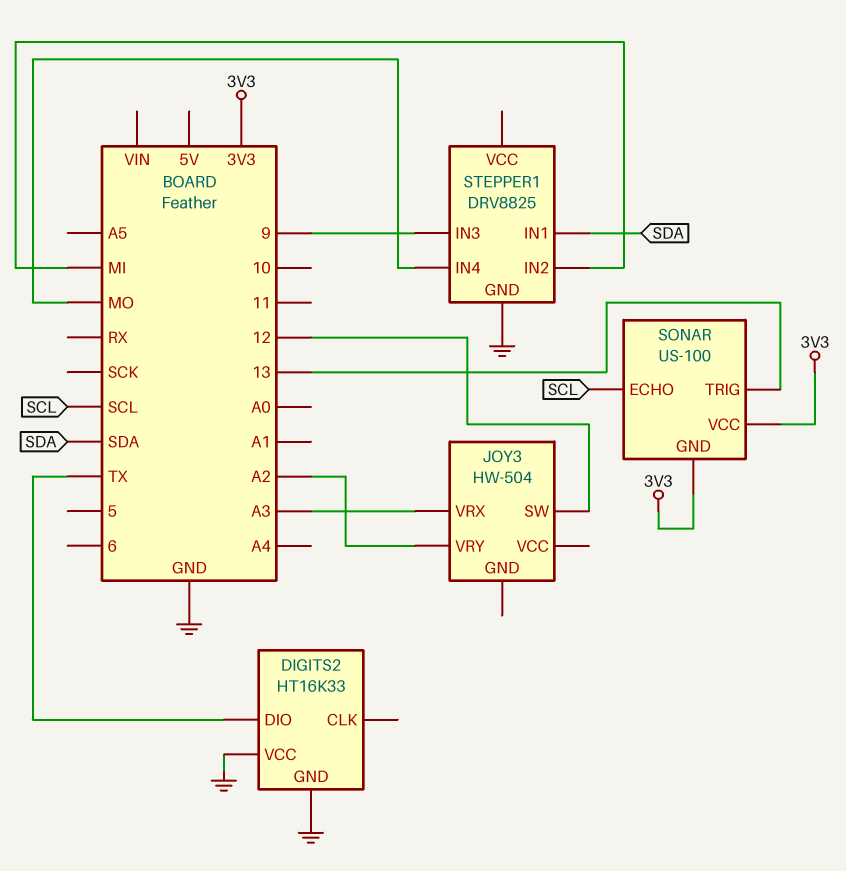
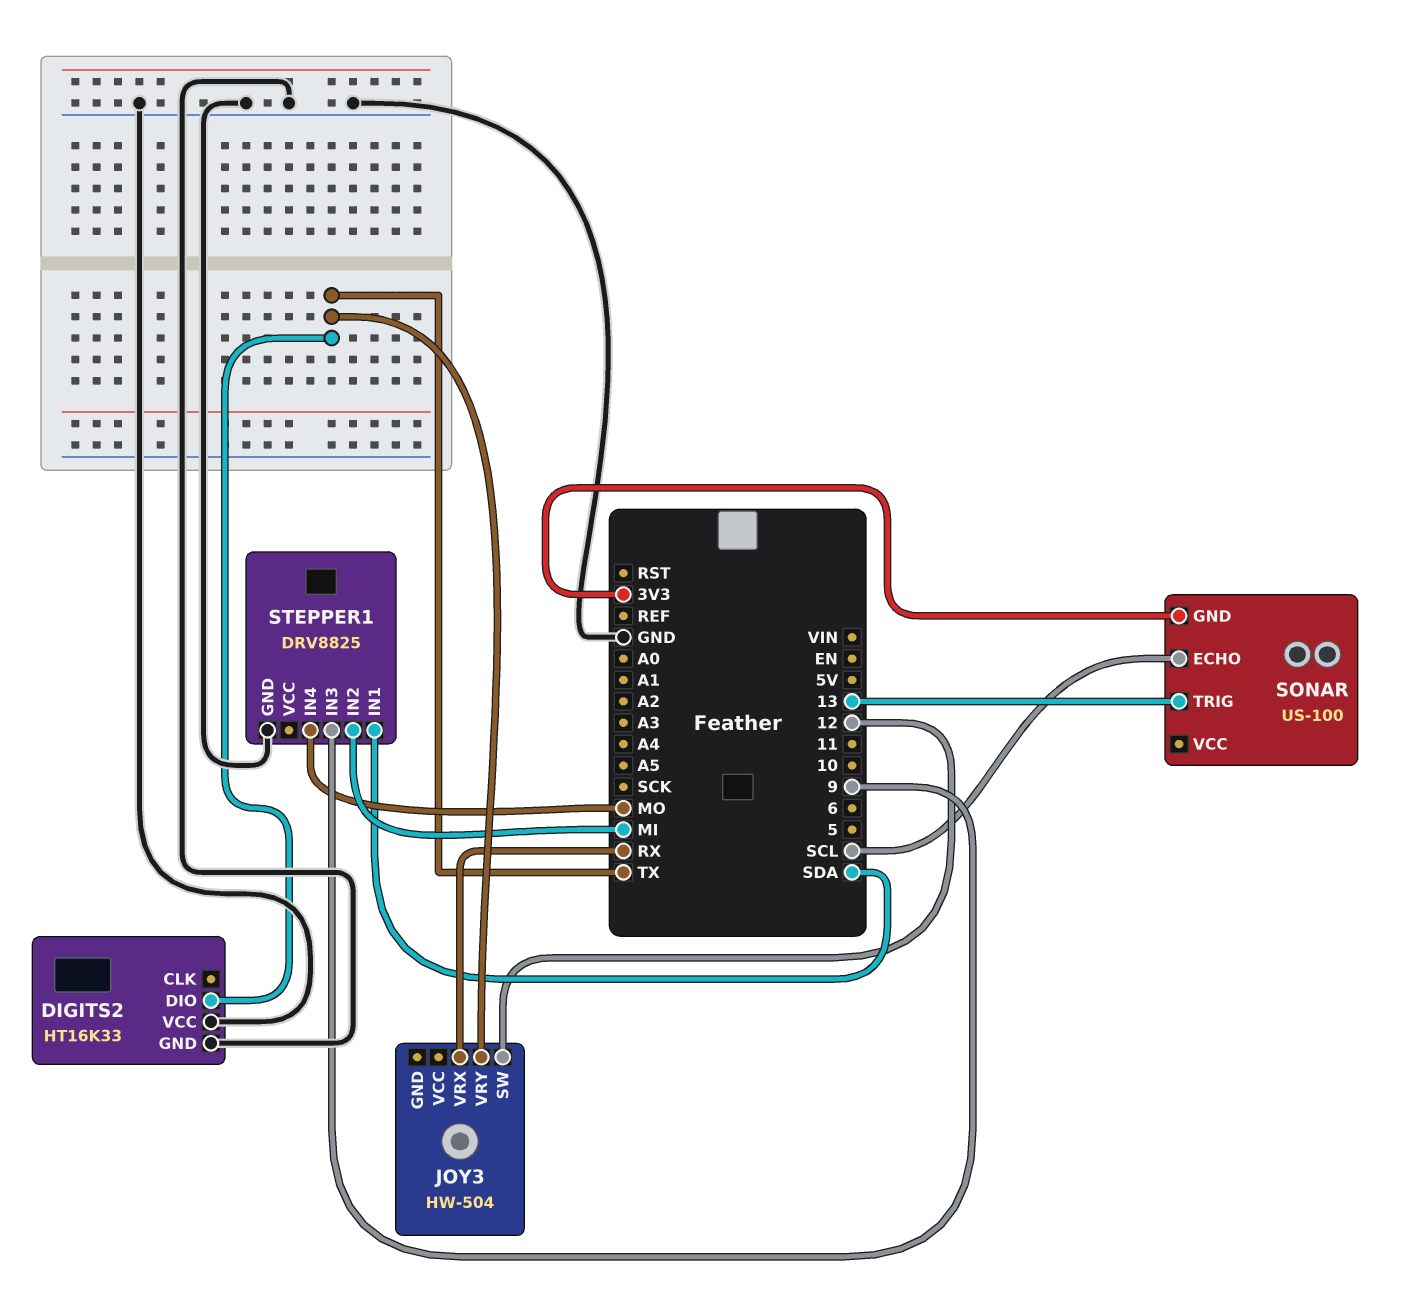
JOY3 pin VRX: A3 -> RX
JOY3 pin VRY: A2 -> TX
SONAR pin VCC: 3V3 -> none

